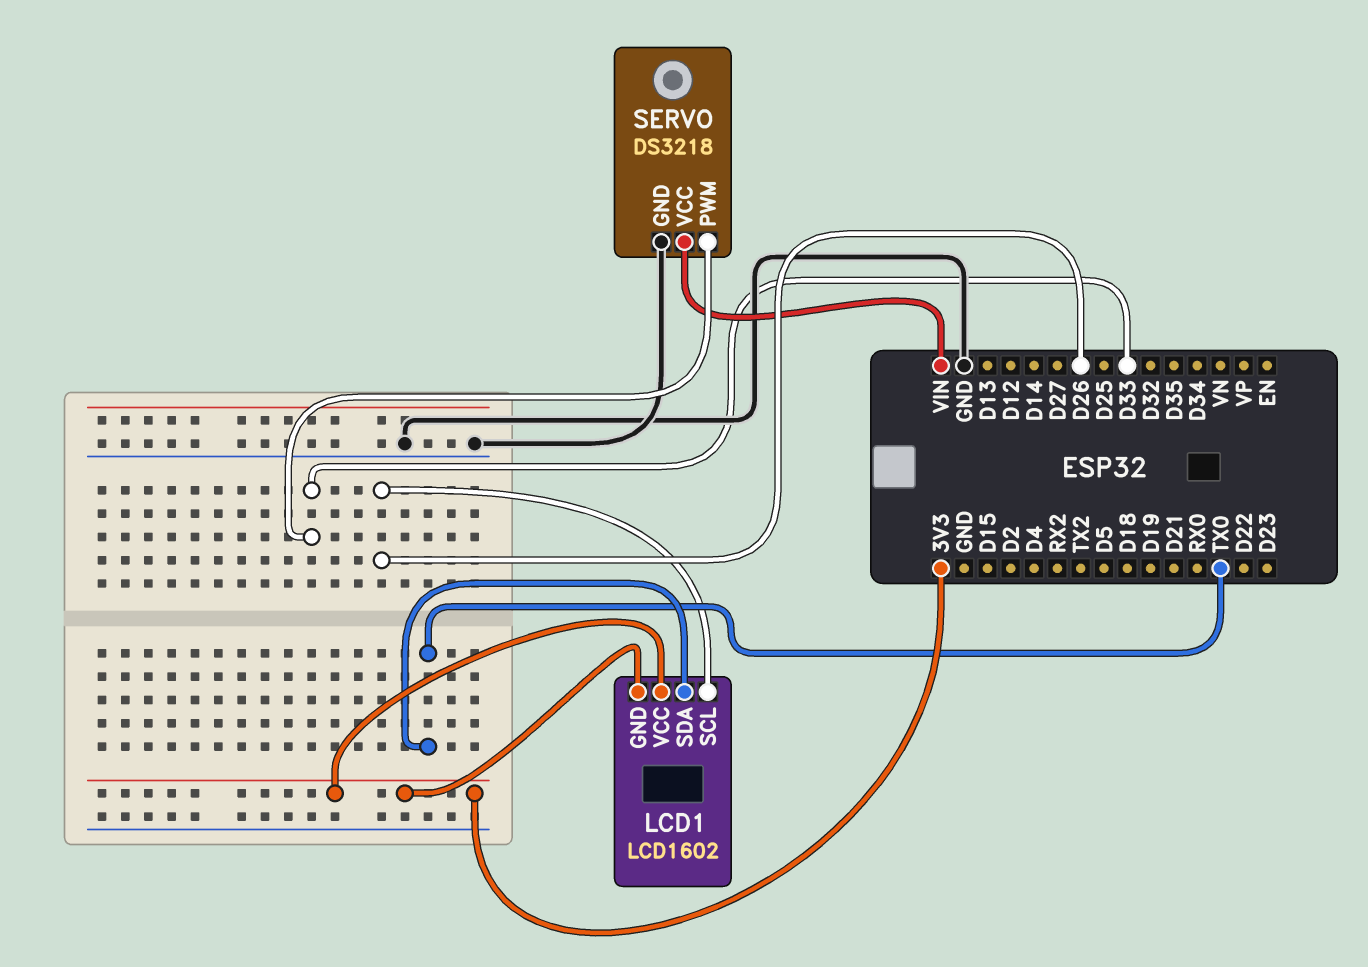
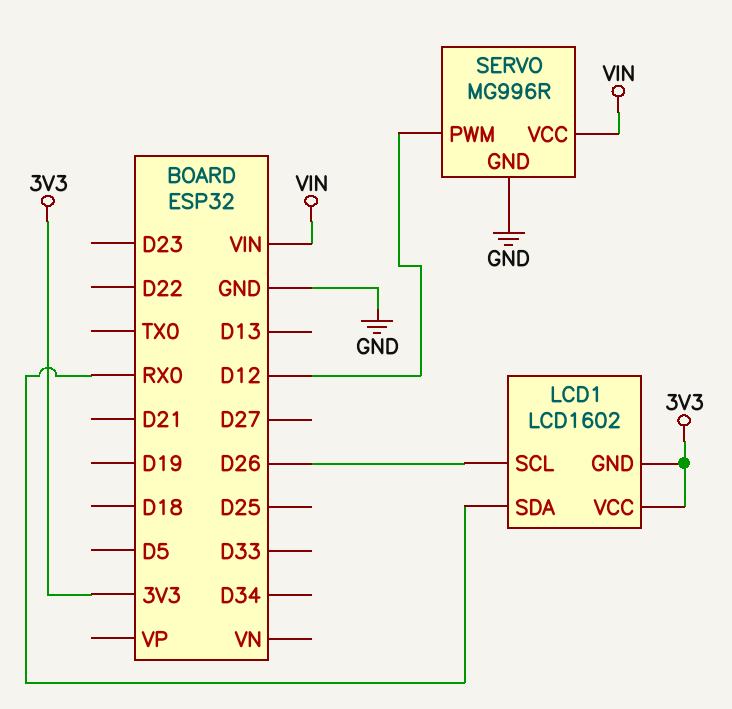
LCD1 pin SDA: TX0 -> RX0
SERVO: DS3218 -> MG996R
SERVO pin PWM: D33 -> D12

